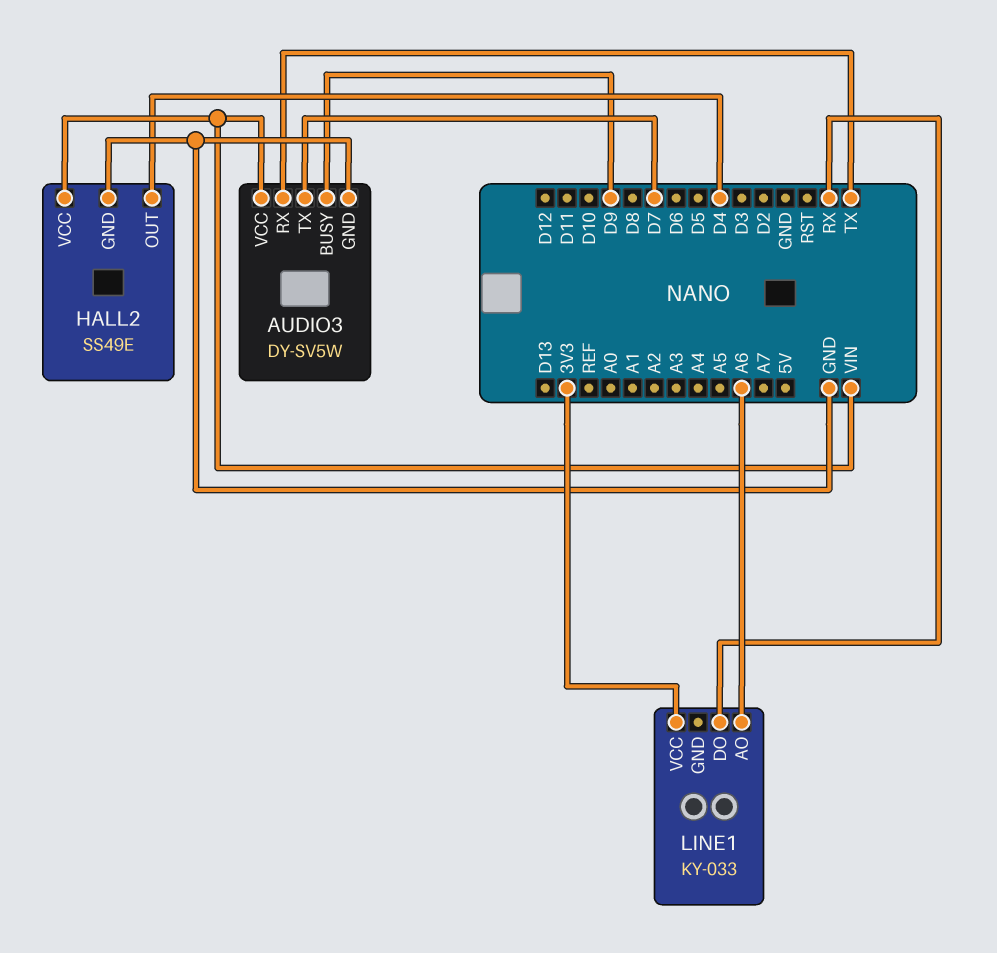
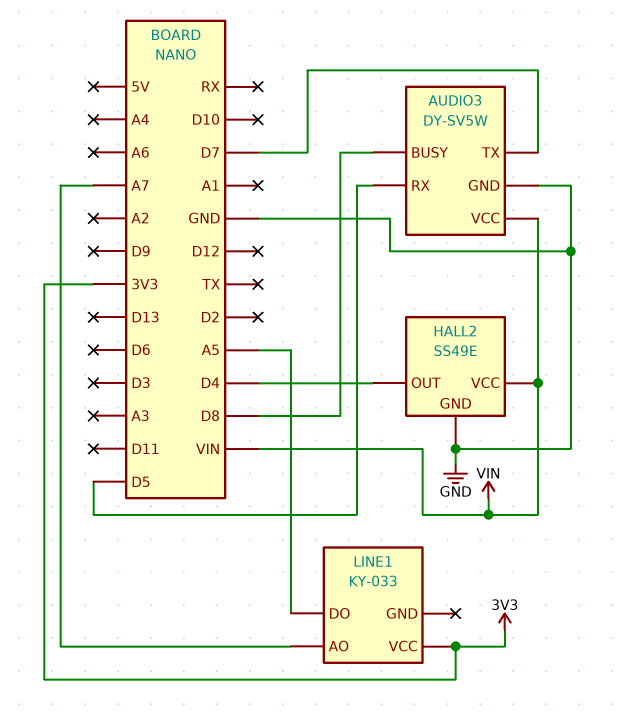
AUDIO3 pin BUSY: D9 -> D8
AUDIO3 pin RX: TX -> D5
LINE1 pin AO: A6 -> A7
LINE1 pin DO: RX -> A5

